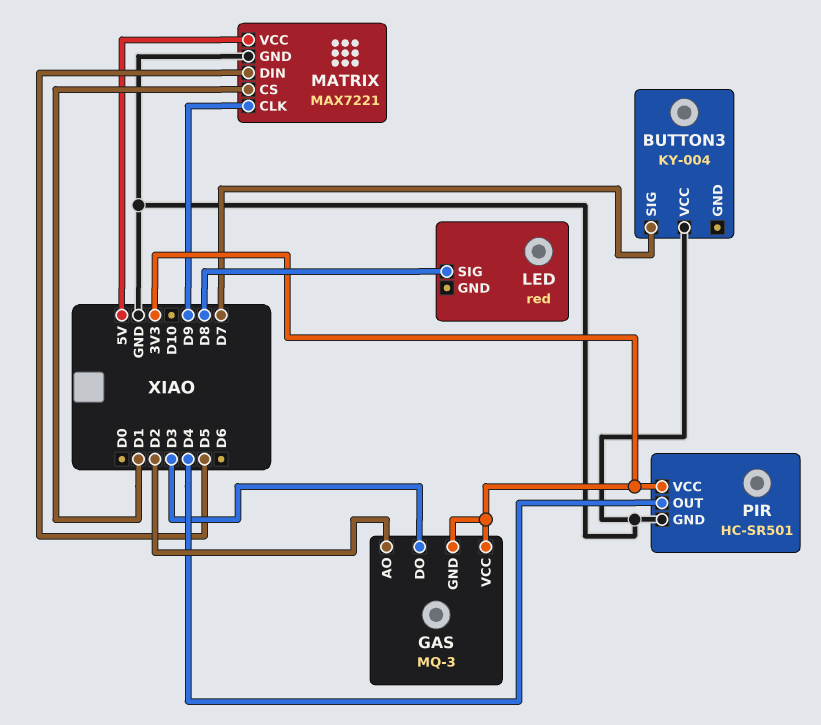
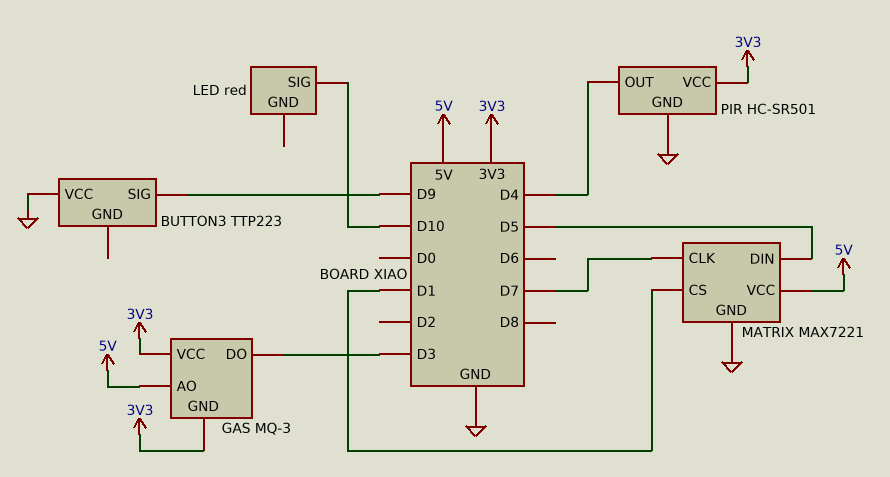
BUTTON3: KY-004 -> TTP223
BUTTON3 pin SIG: D7 -> D9
GAS pin AO: D2 -> 5V
LED pin SIG: D8 -> D10
MATRIX pin CLK: D9 -> D7

